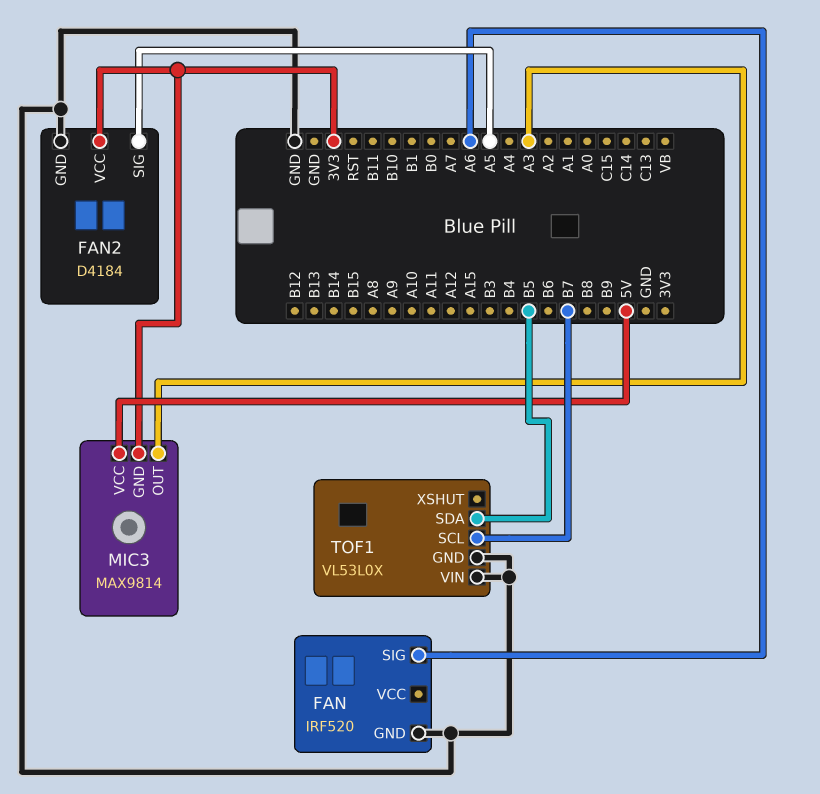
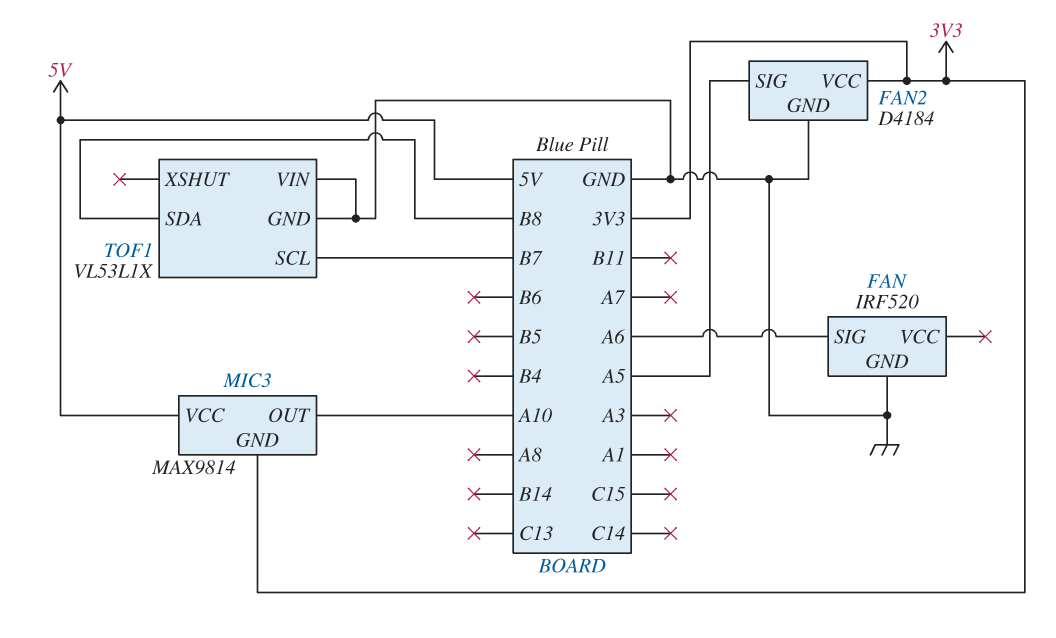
MIC3 pin OUT: A3 -> A10
TOF1: VL53L0X -> VL53L1X
TOF1 pin SDA: B5 -> B8

